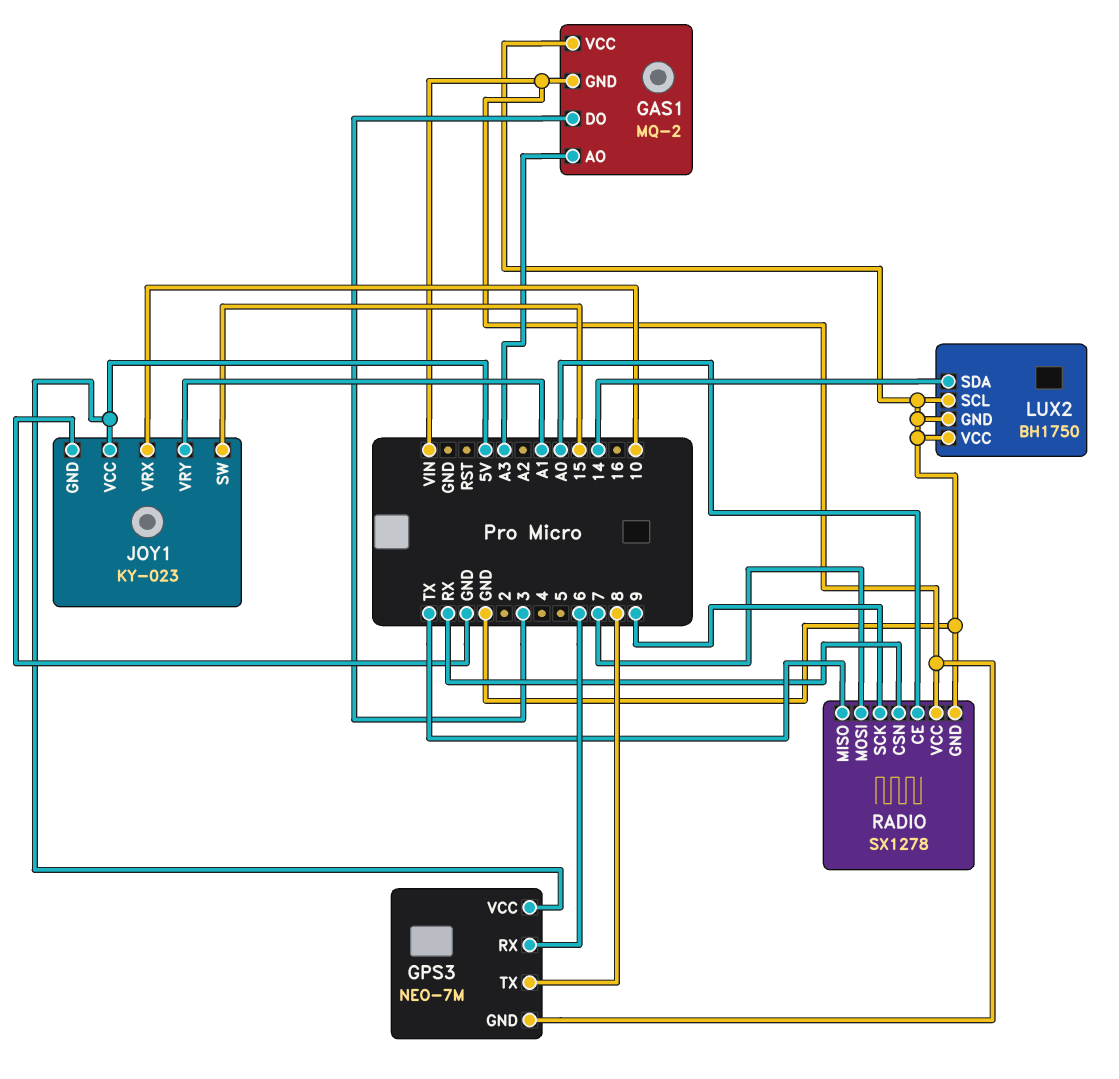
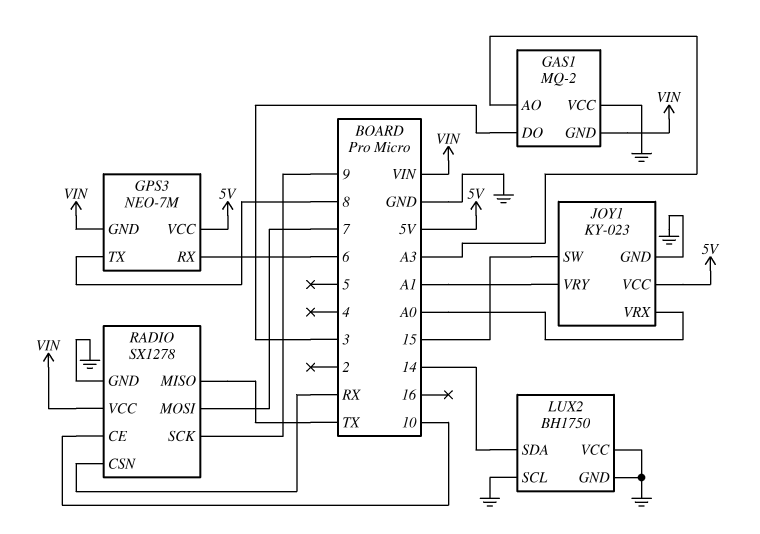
JOY1 pin VRX: 10 -> A0
RADIO pin CE: A0 -> 10

